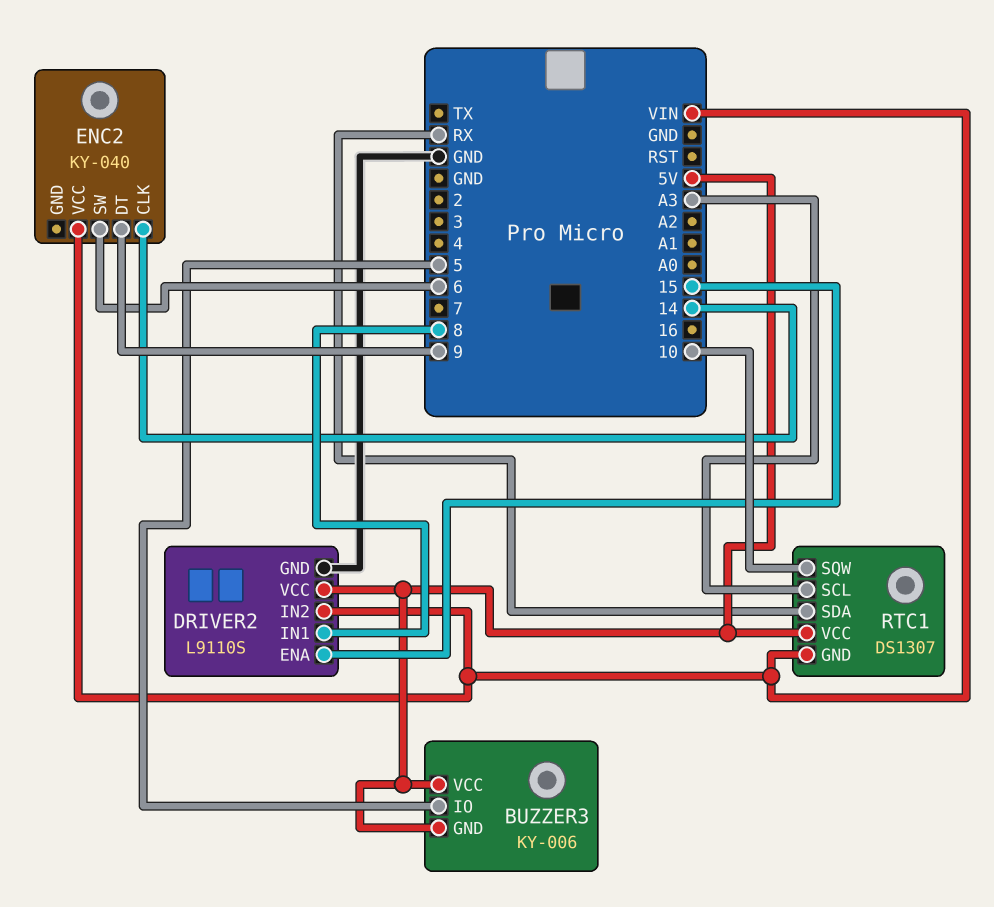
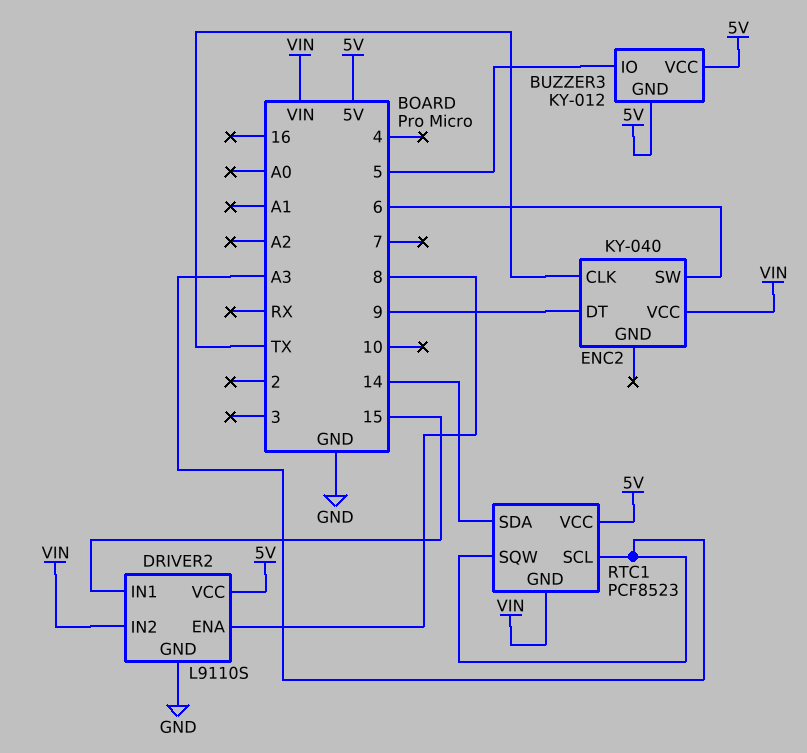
BUZZER3: KY-006 -> KY-012
DRIVER2 pin ENA: 15 -> 8
DRIVER2 pin IN1: 8 -> 15
ENC2 pin CLK: 14 -> TX
RTC1: DS1307 -> PCF8523
RTC1 pin SDA: RX -> 14
RTC1 pin SQW: 10 -> A3

